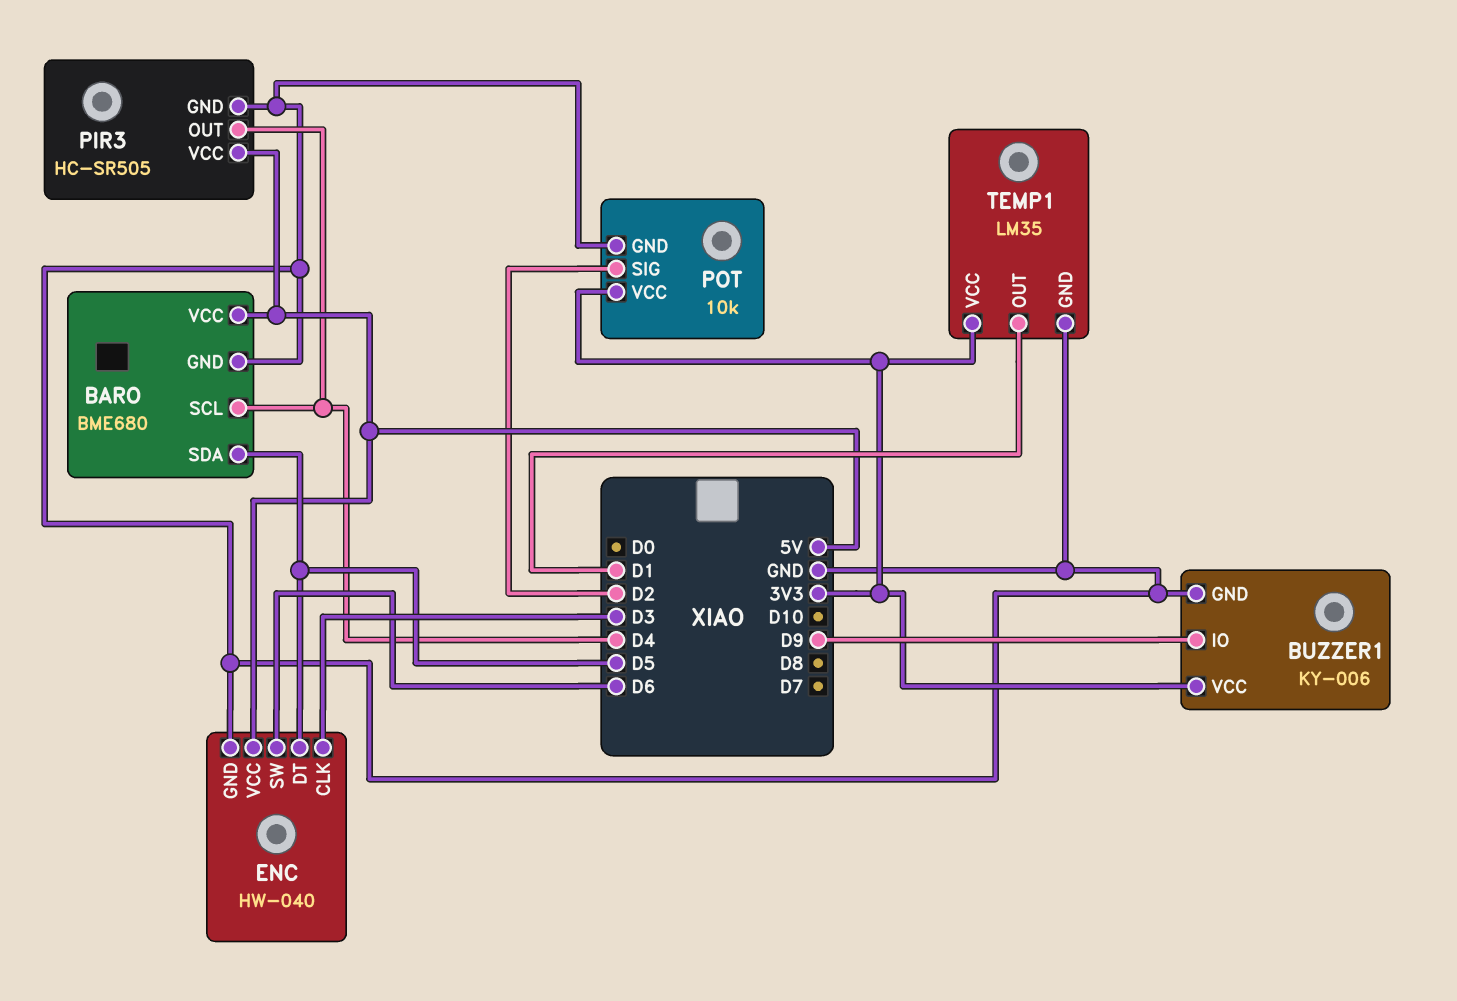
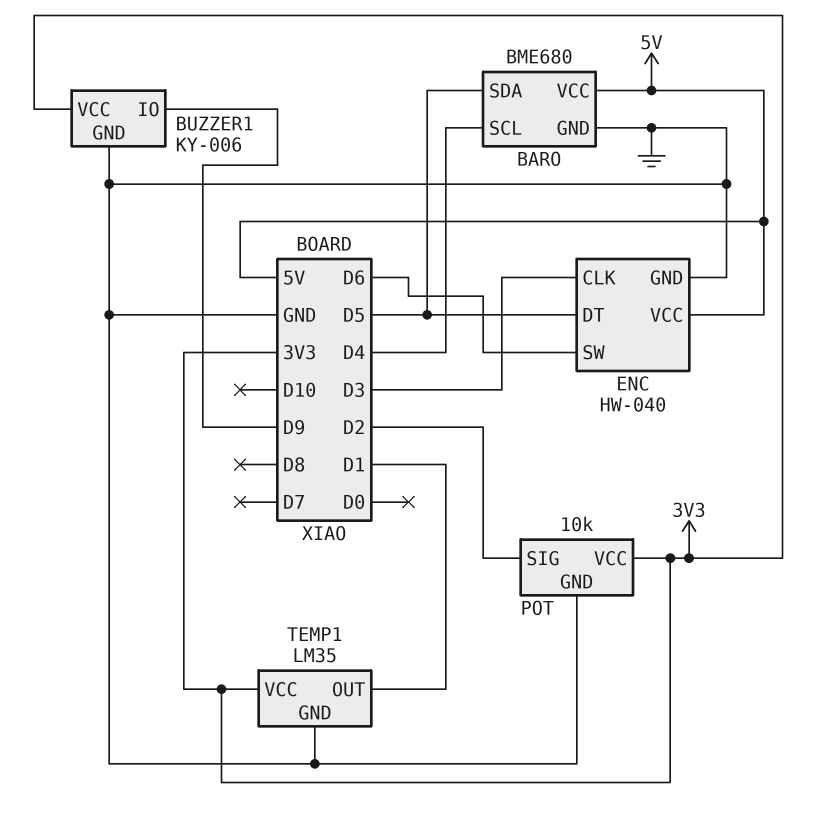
PIR3: HC-SR505 -> none
PIR3 pin GND: GND -> none
PIR3 pin OUT: D4 -> none
PIR3 pin VCC: 5V -> none

